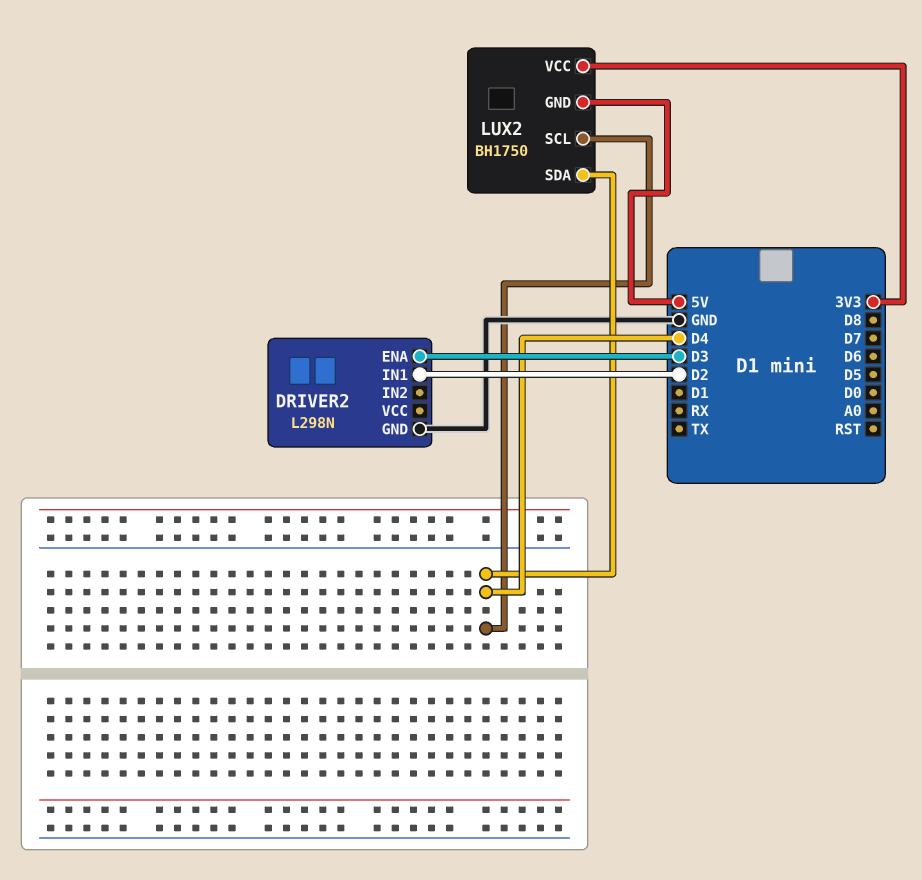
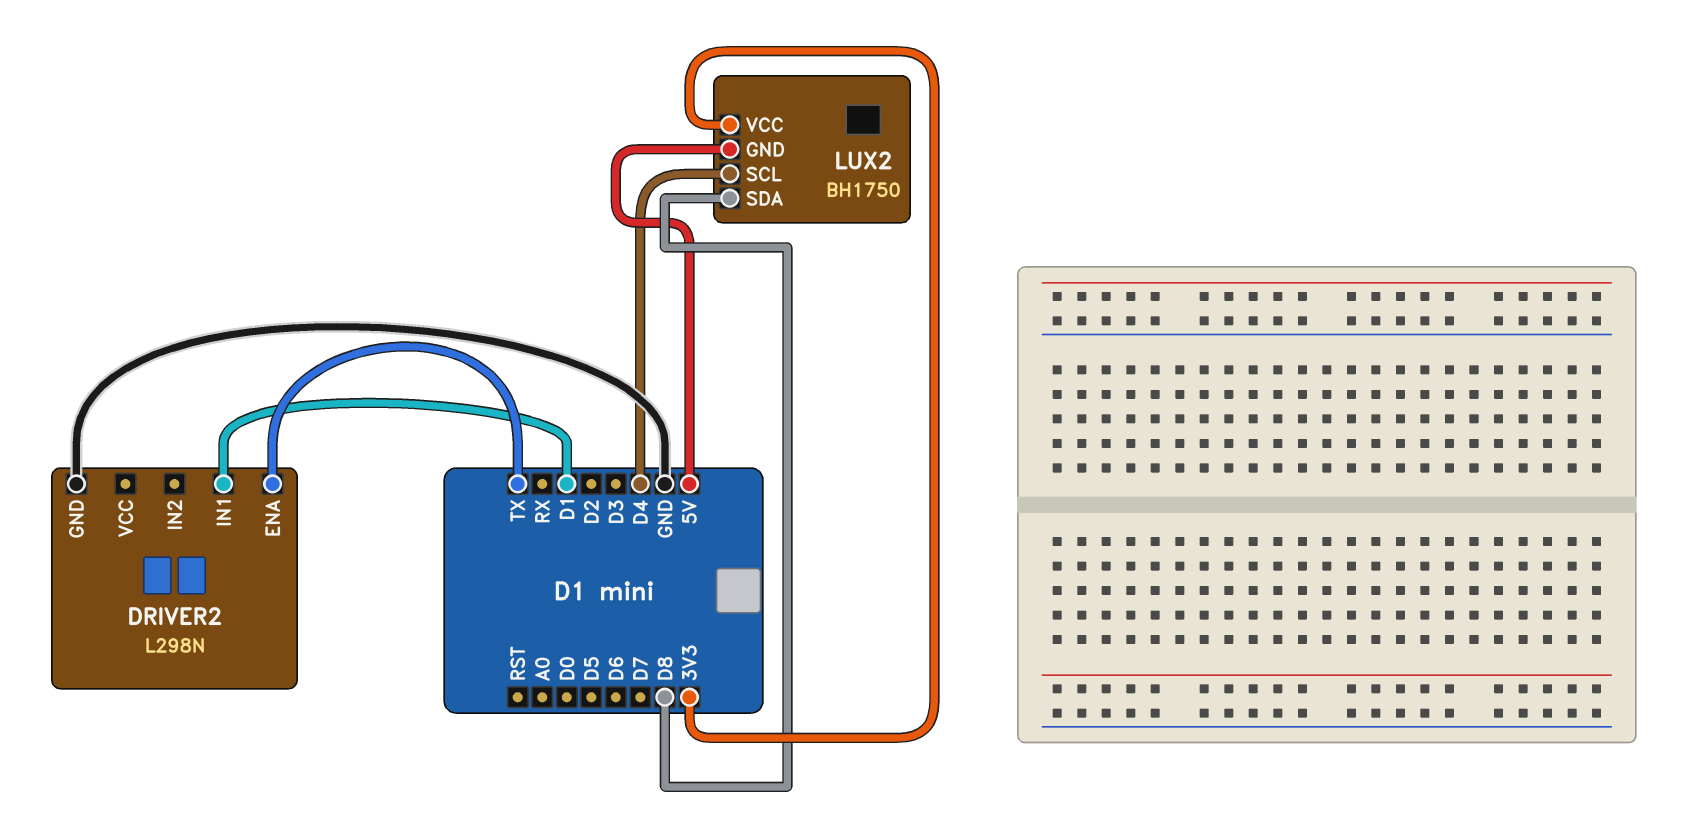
DRIVER2 pin ENA: D3 -> TX
DRIVER2 pin IN1: D2 -> D1
LUX2 pin SDA: D4 -> D8

